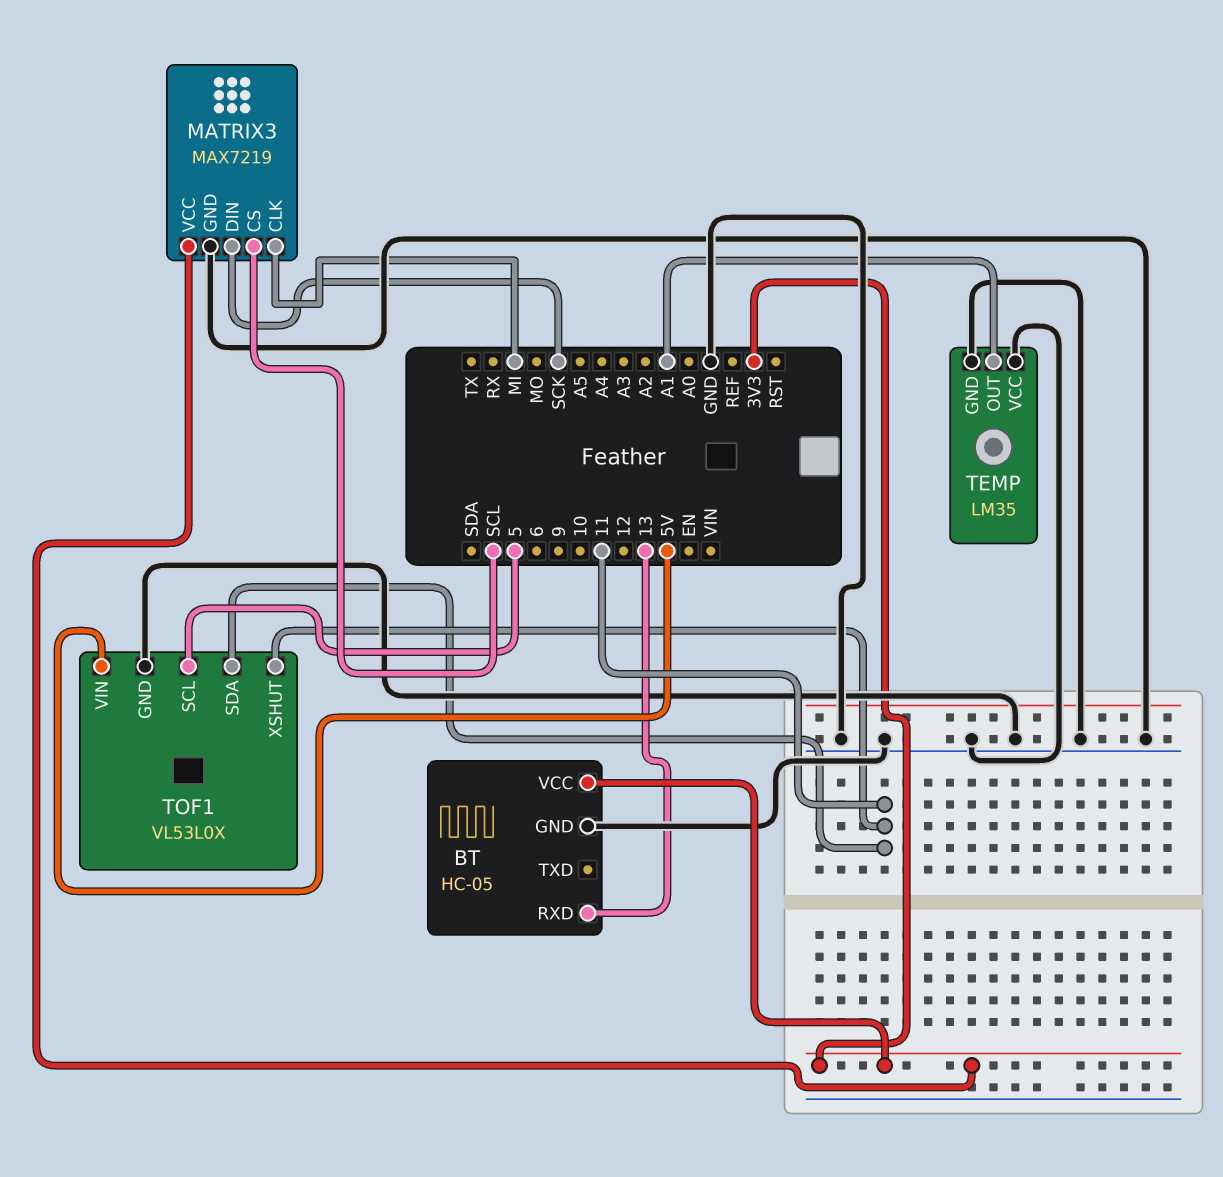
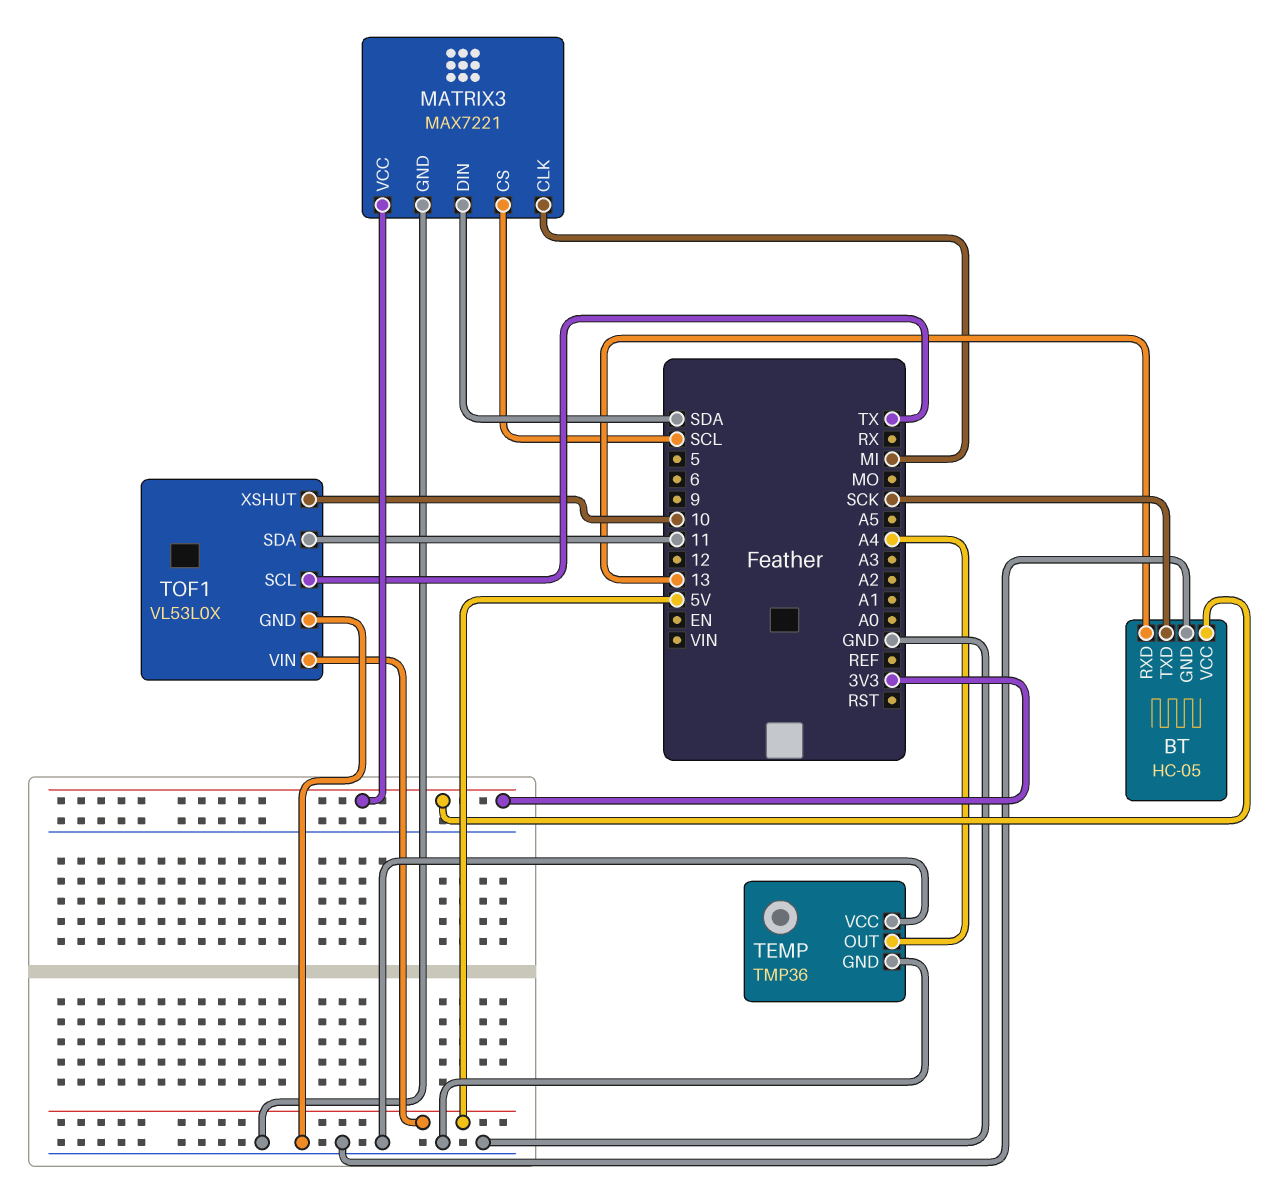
BT pin TXD: none -> SCK
MATRIX3: MAX7219 -> MAX7221
MATRIX3 pin DIN: SCK -> SDA
TEMP: LM35 -> TMP36
TEMP pin OUT: A1 -> A4
TOF1 pin SCL: 5 -> TX
TOF1 pin XSHUT: 11 -> 10

